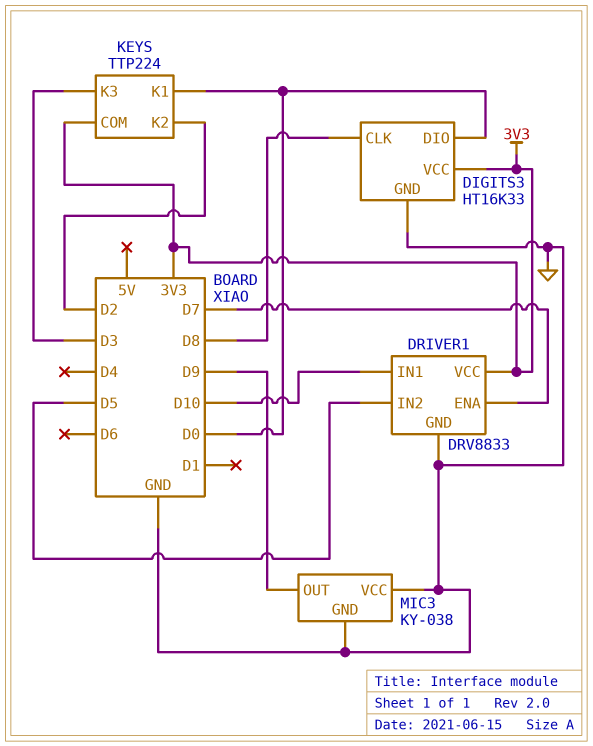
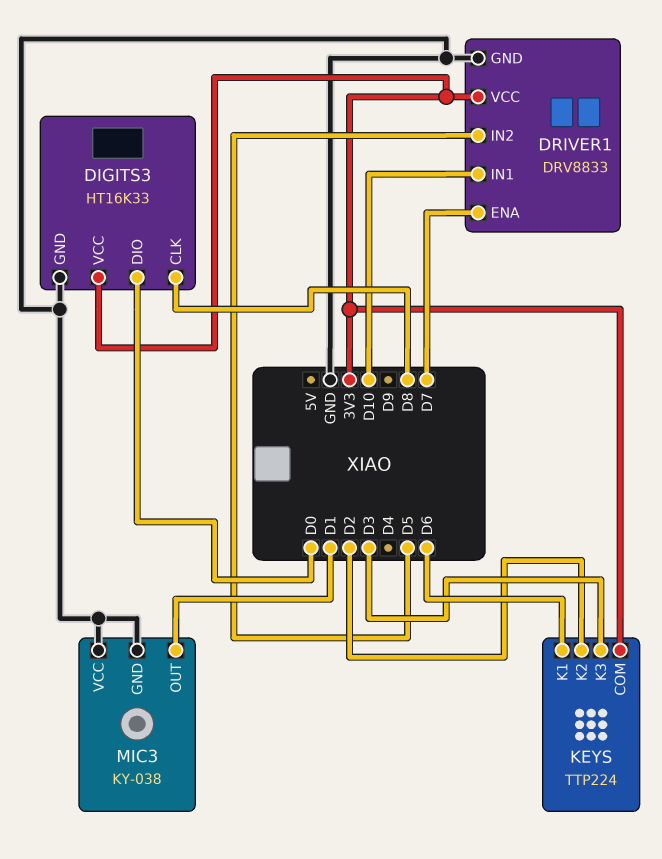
KEYS pin K1: D0 -> D6
MIC3 pin OUT: D9 -> D1

